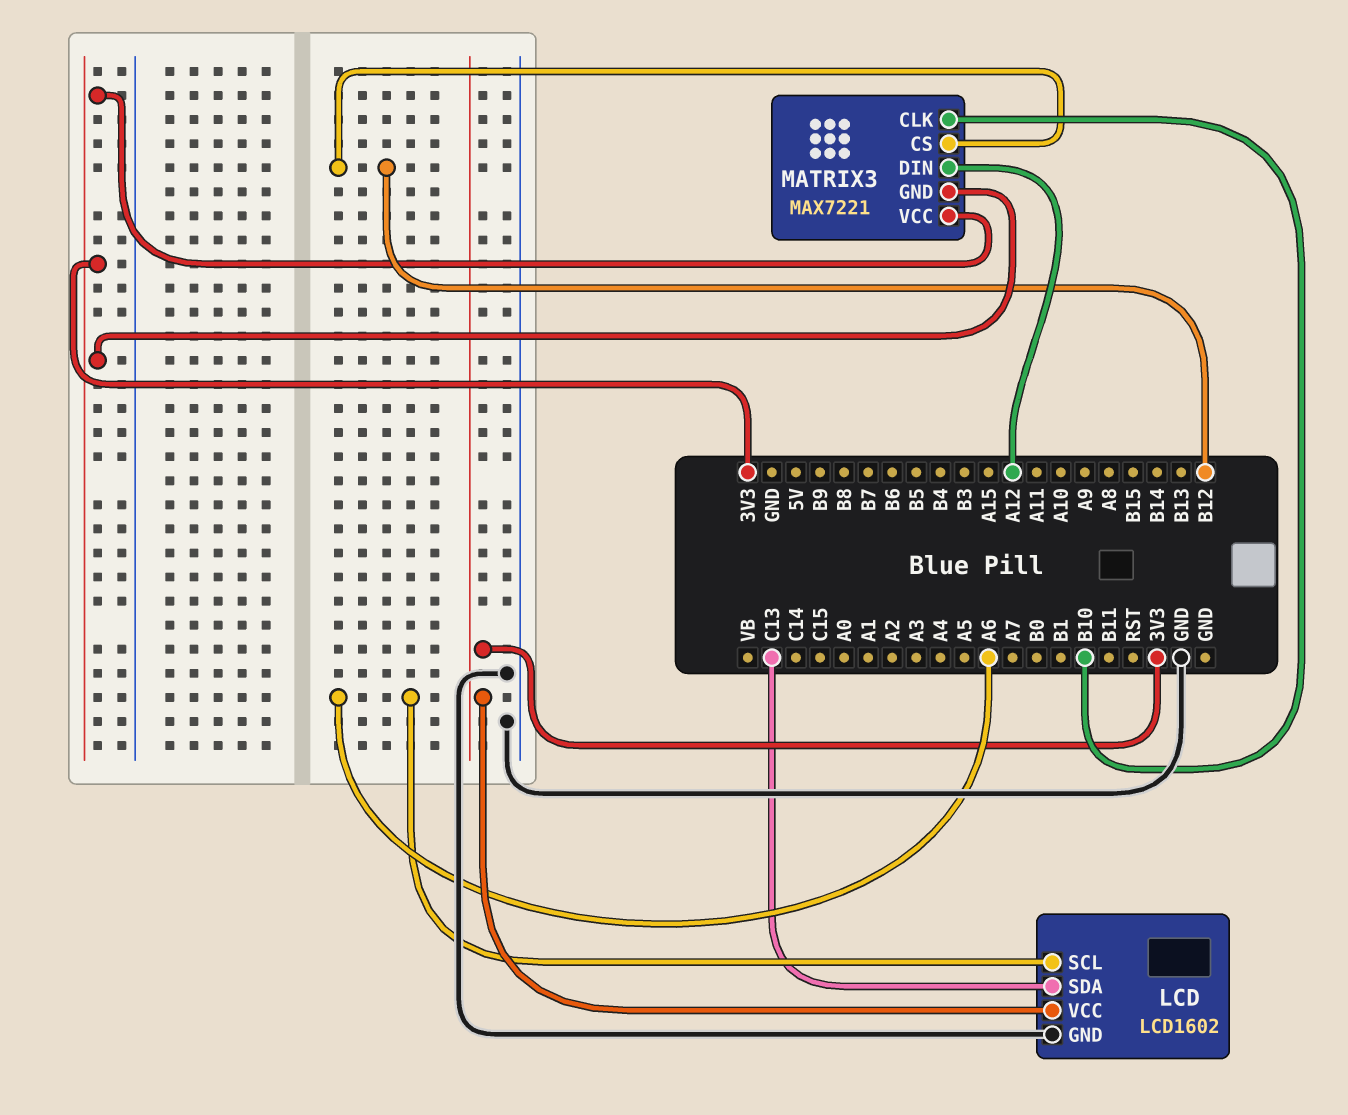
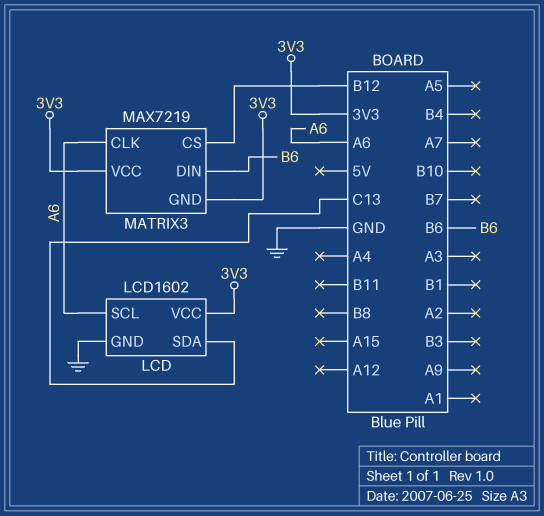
MATRIX3: MAX7221 -> MAX7219
MATRIX3 pin CLK: B10 -> A6
MATRIX3 pin DIN: A12 -> B6

